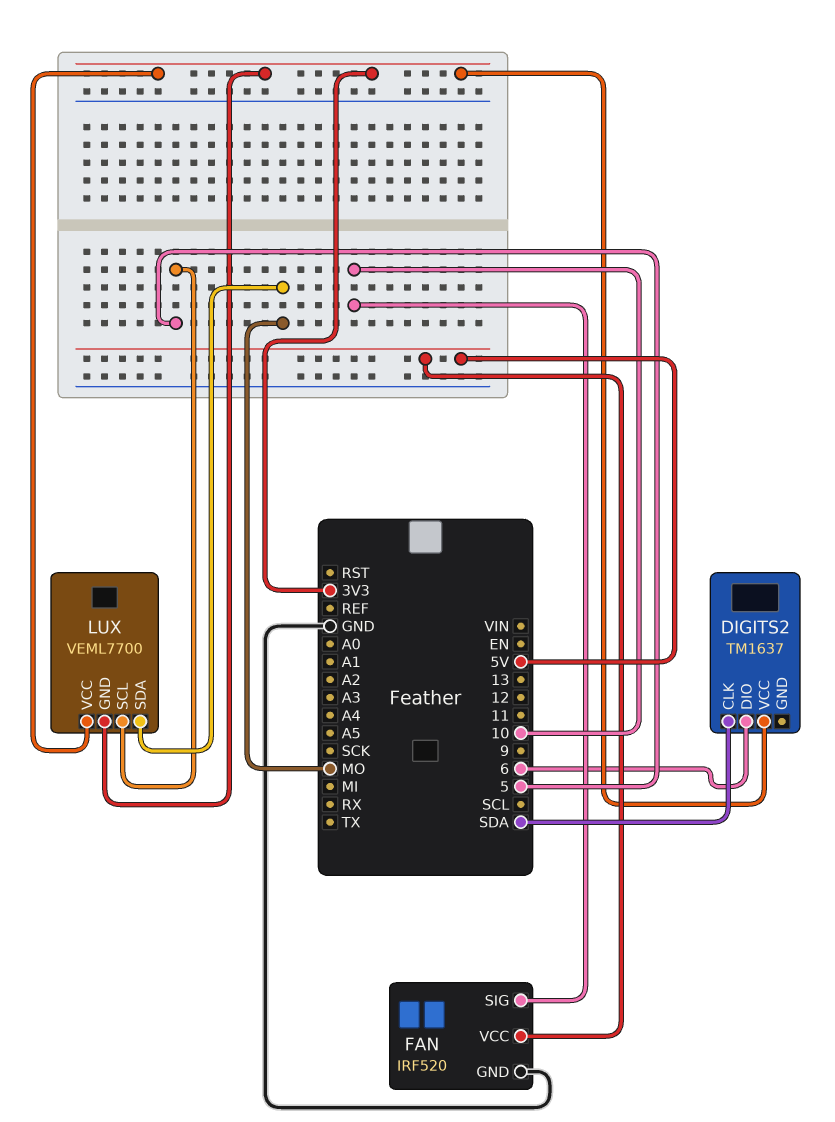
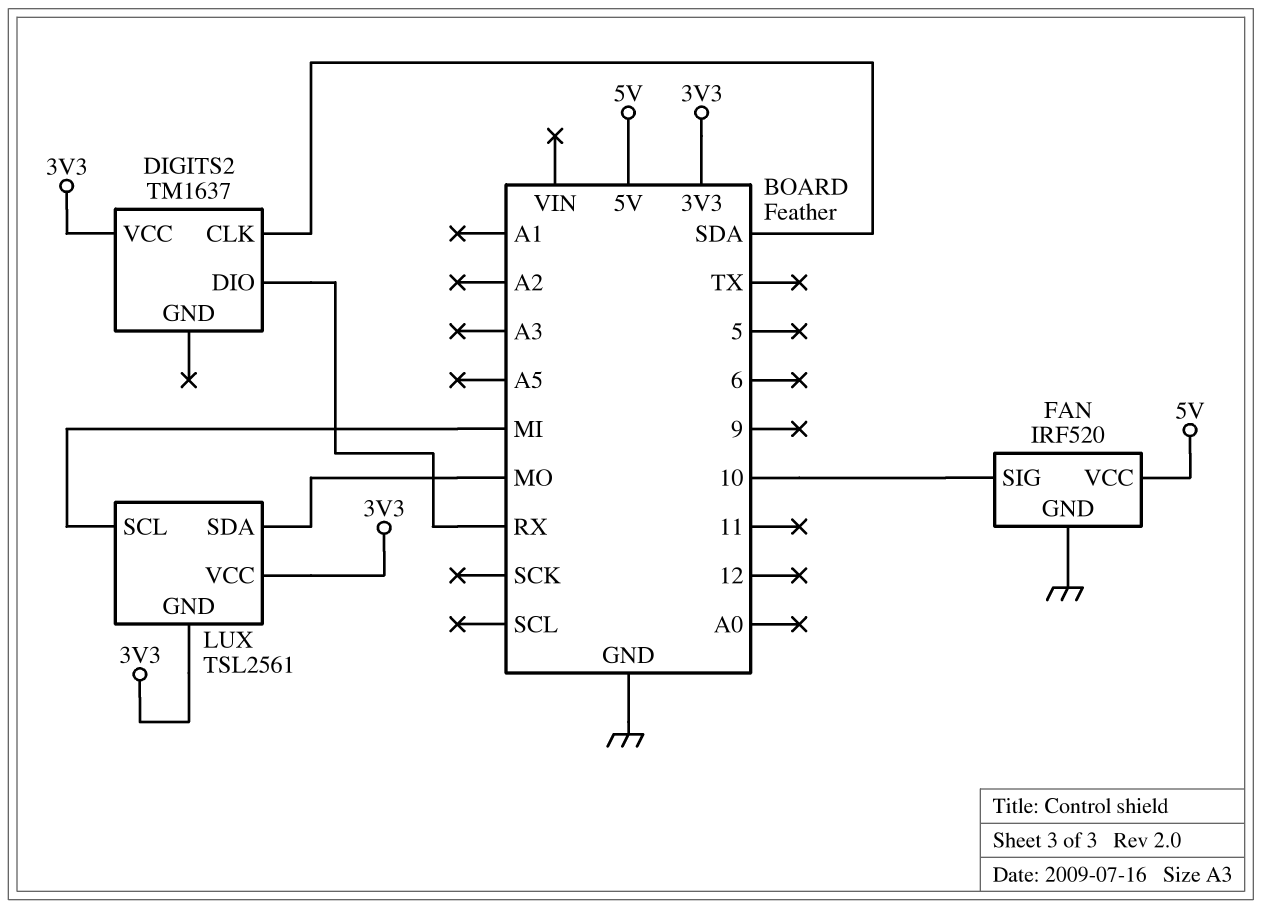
DIGITS2 pin DIO: 6 -> RX
LUX: VEML7700 -> TSL2561
LUX pin SCL: 5 -> MI

